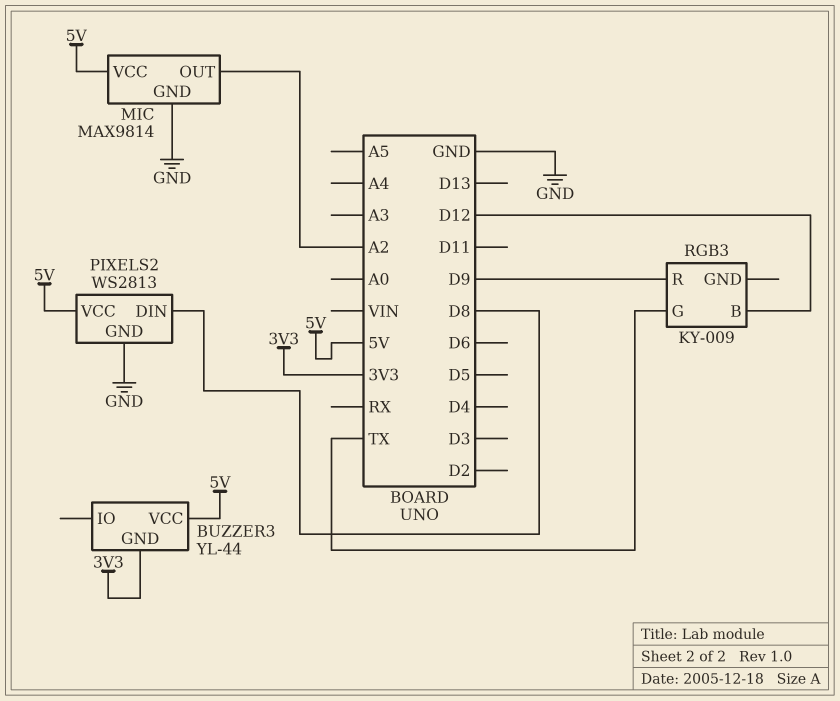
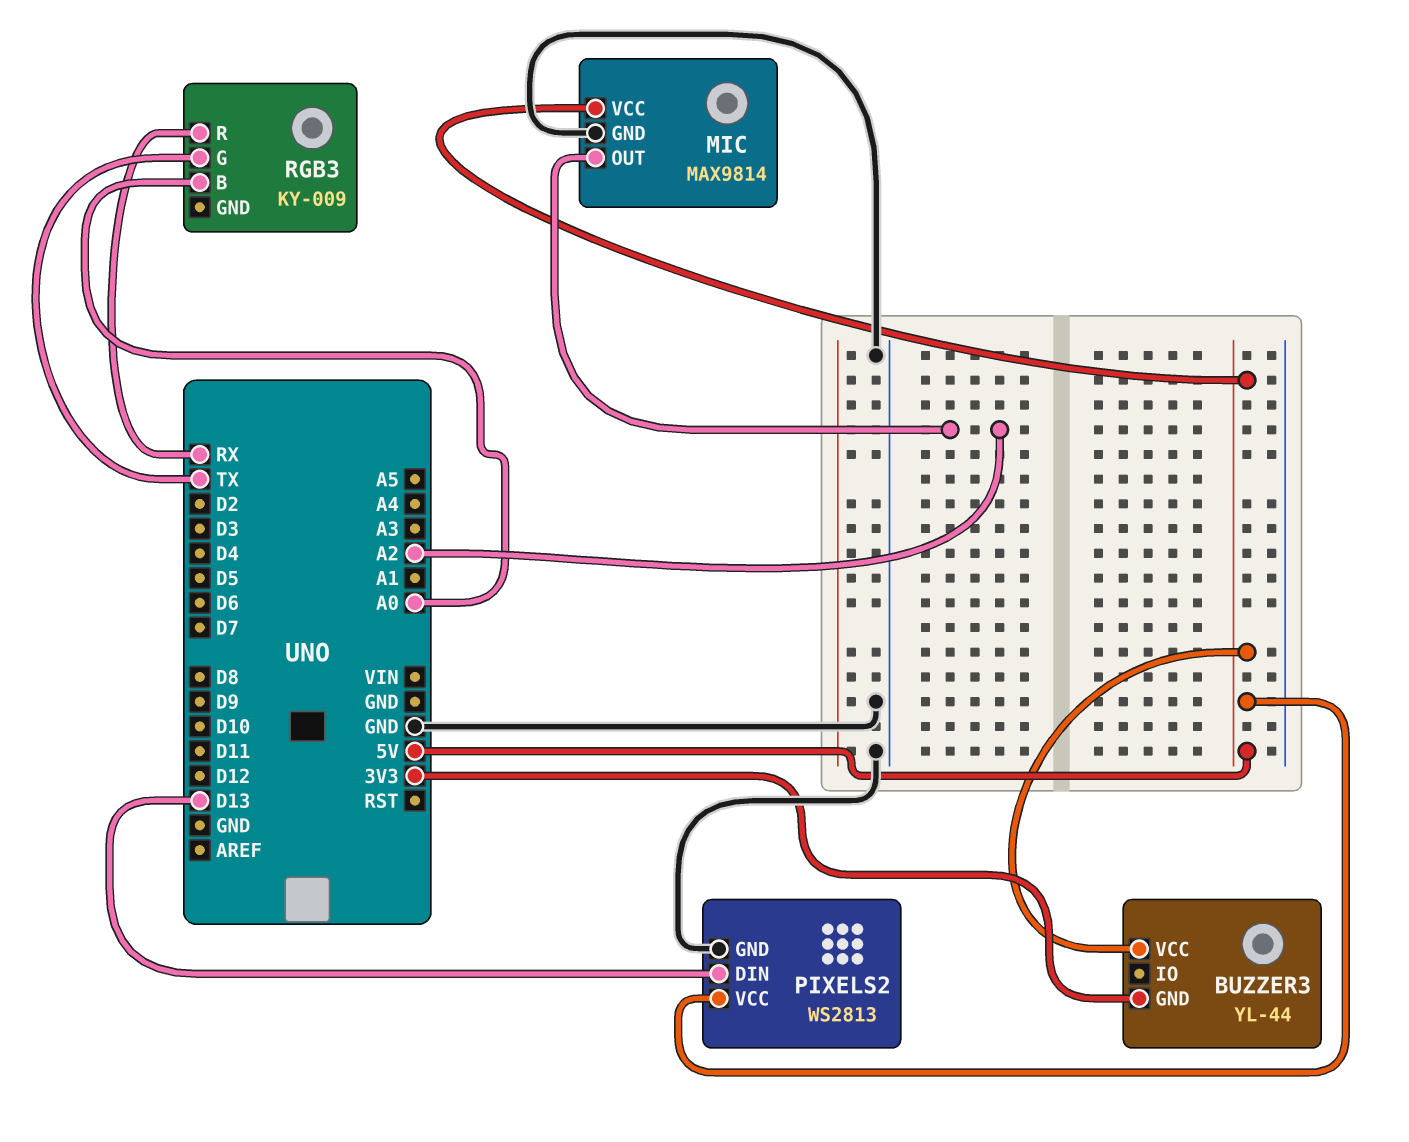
PIXELS2 pin DIN: D8 -> D13
RGB3 pin B: D12 -> A0
RGB3 pin R: D9 -> RX

